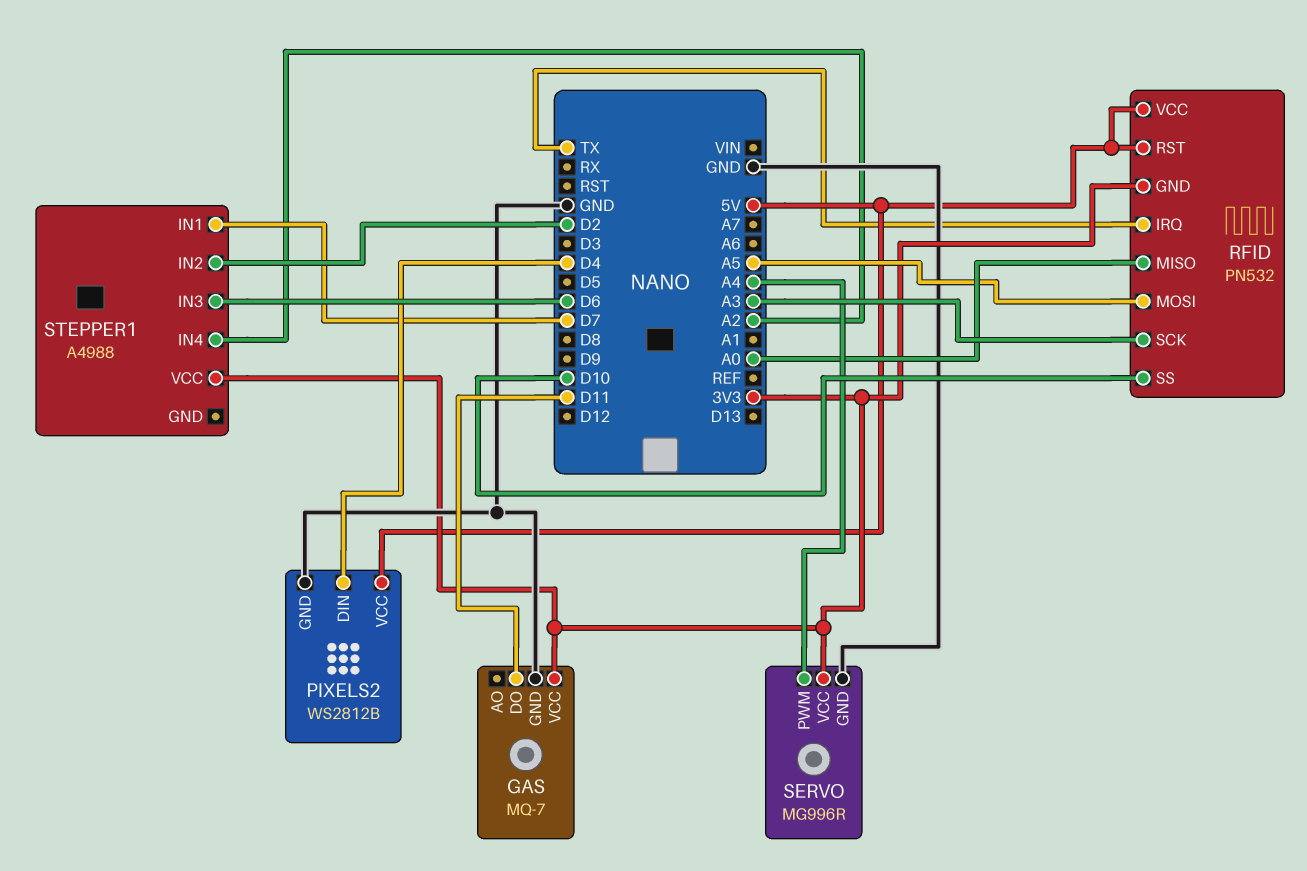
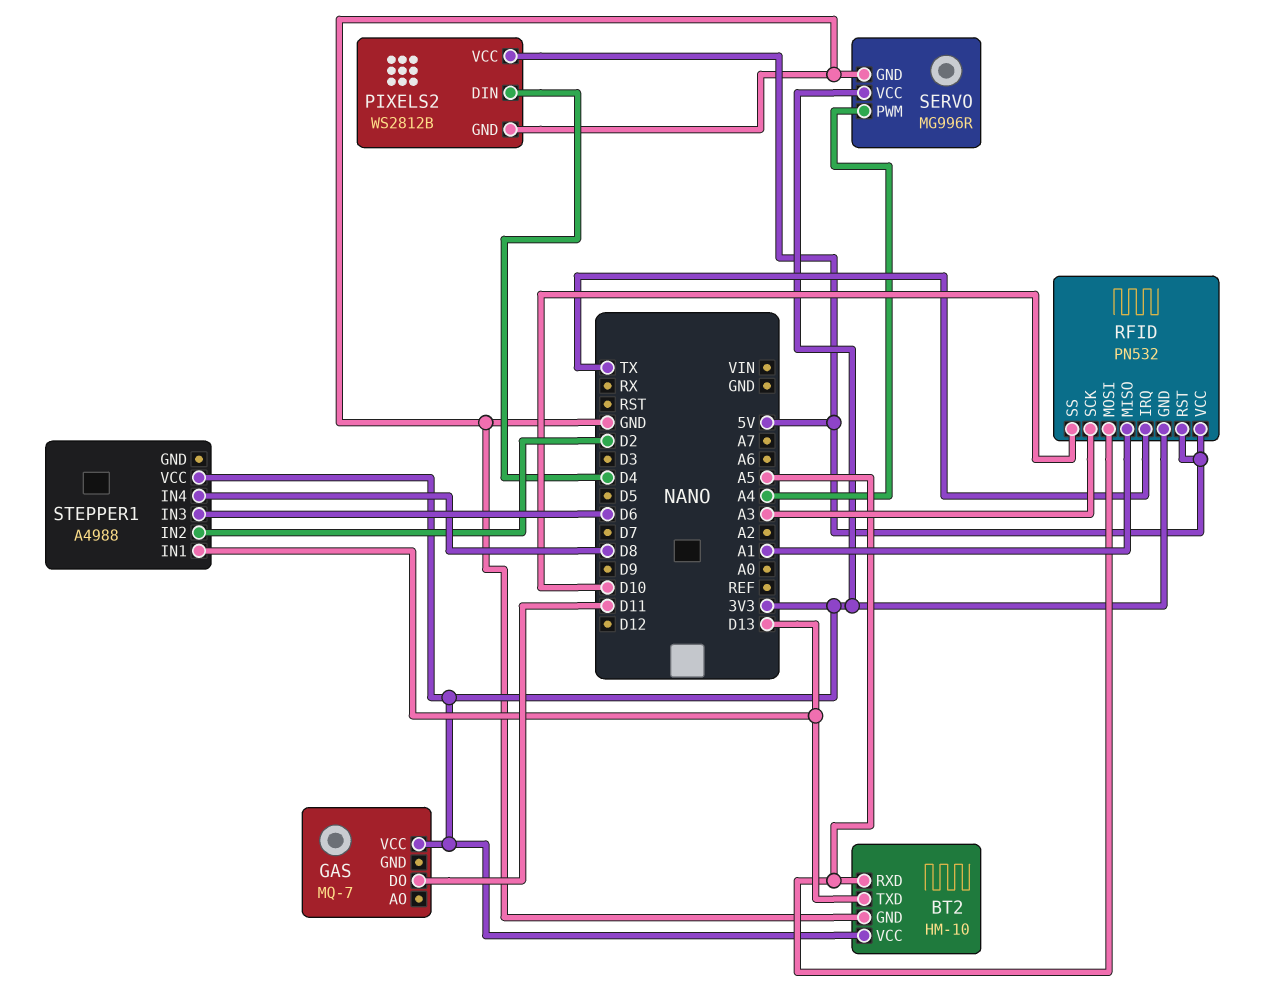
BT2: none -> HM-10
BT2 pin GND: none -> GND
BT2 pin RXD: none -> A5
BT2 pin TXD: none -> D13
BT2 pin VCC: none -> 3V3
GAS pin GND: GND -> none
RFID pin MISO: A0 -> A1
STEPPER1 pin IN1: D7 -> D13
STEPPER1 pin IN4: A2 -> D8

